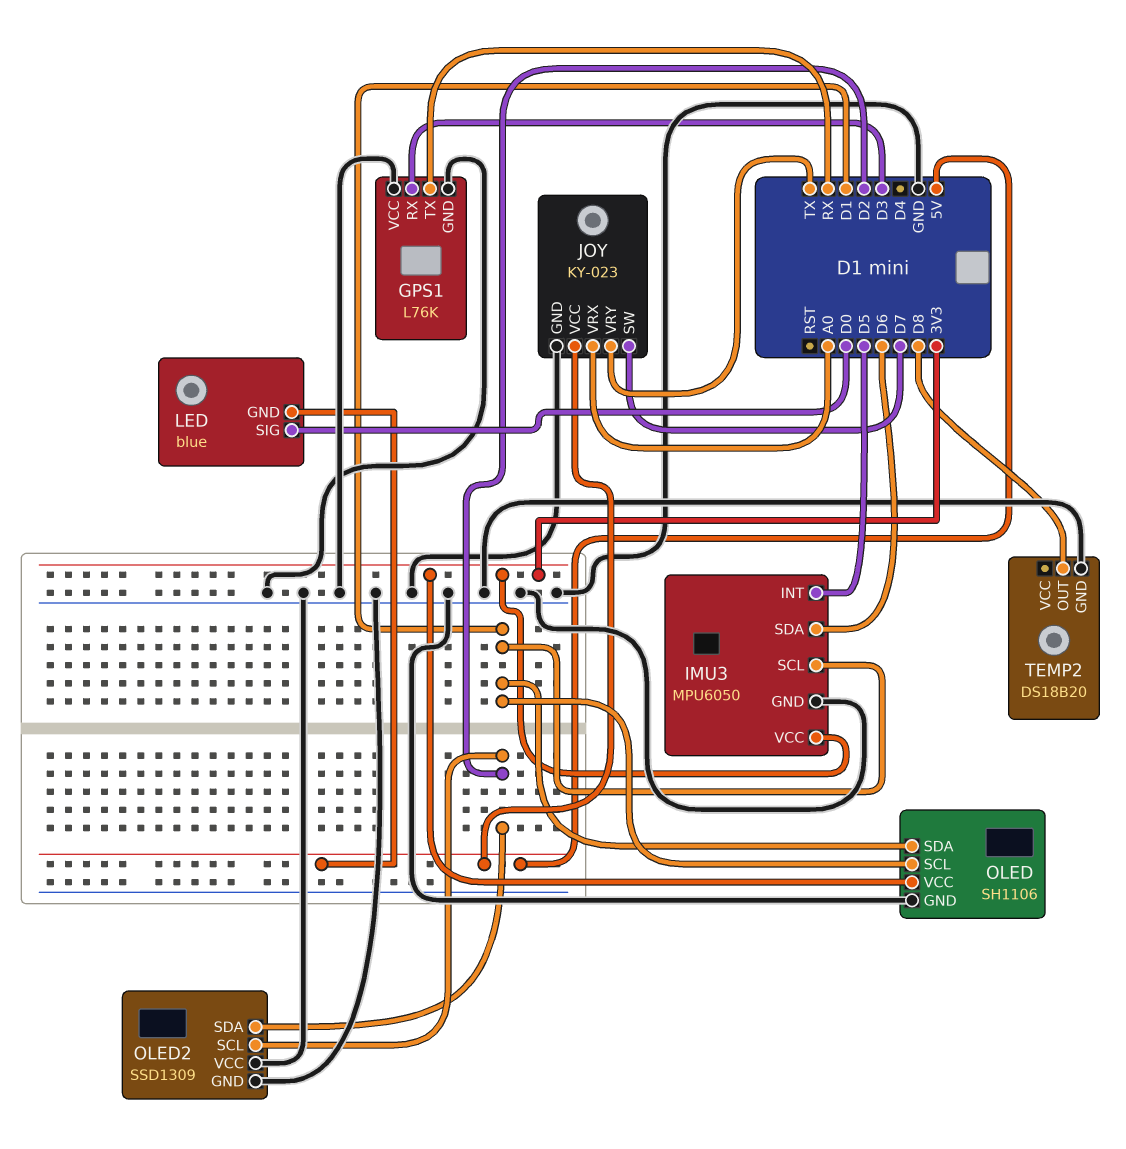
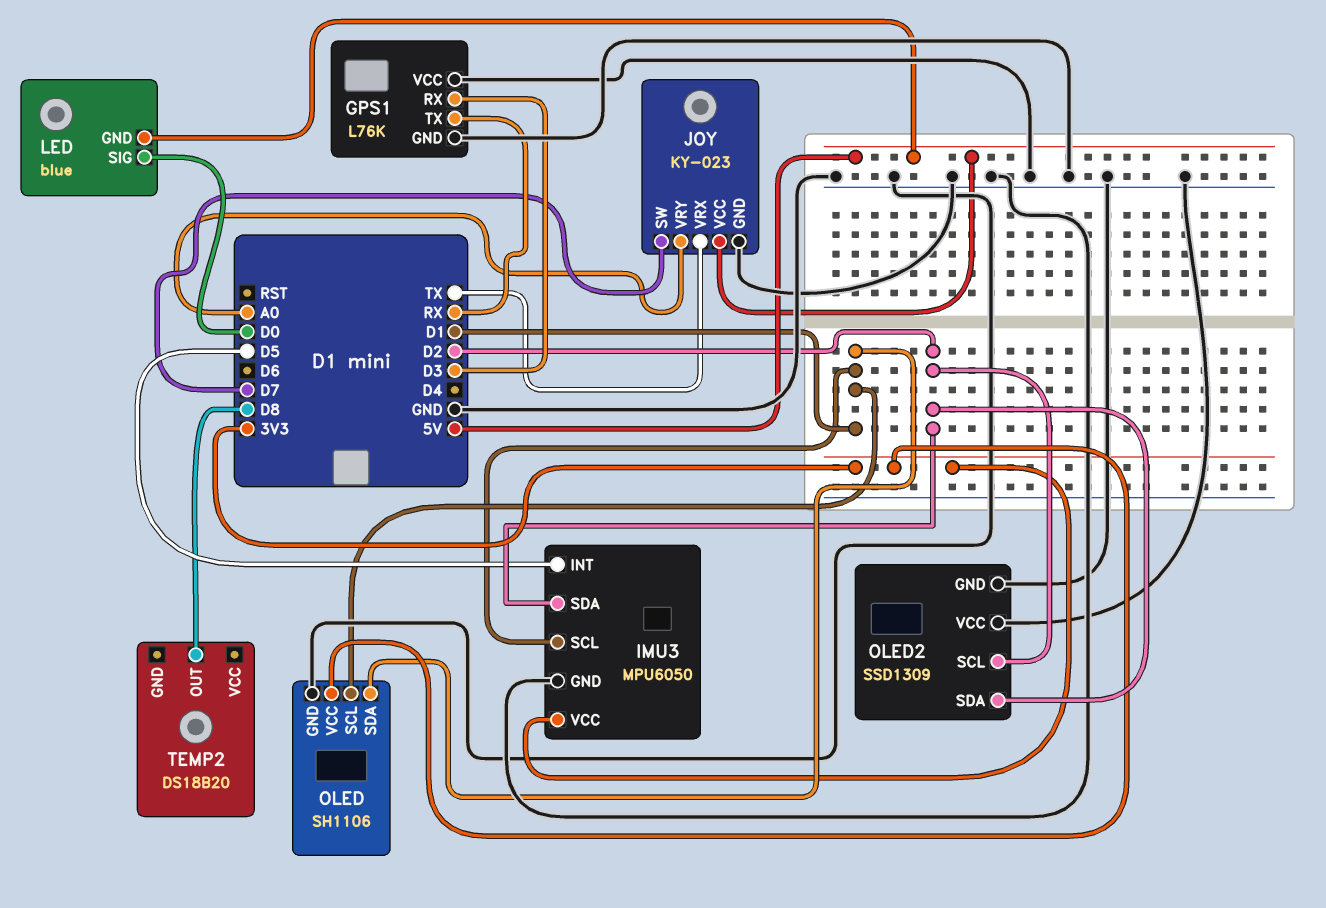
IMU3 pin SDA: D6 -> D2
JOY pin VRX: A0 -> TX
JOY pin VRY: TX -> A0
TEMP2 pin GND: GND -> none

